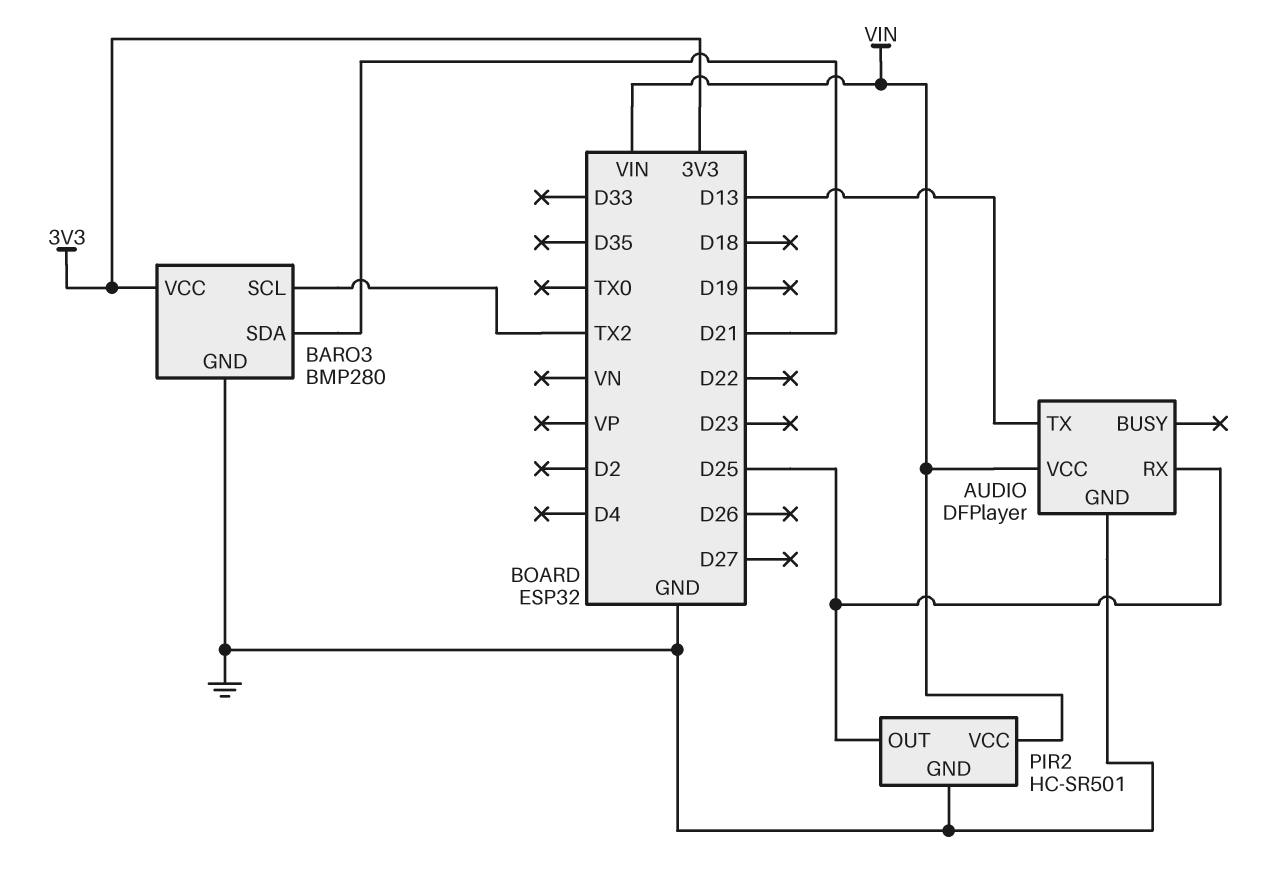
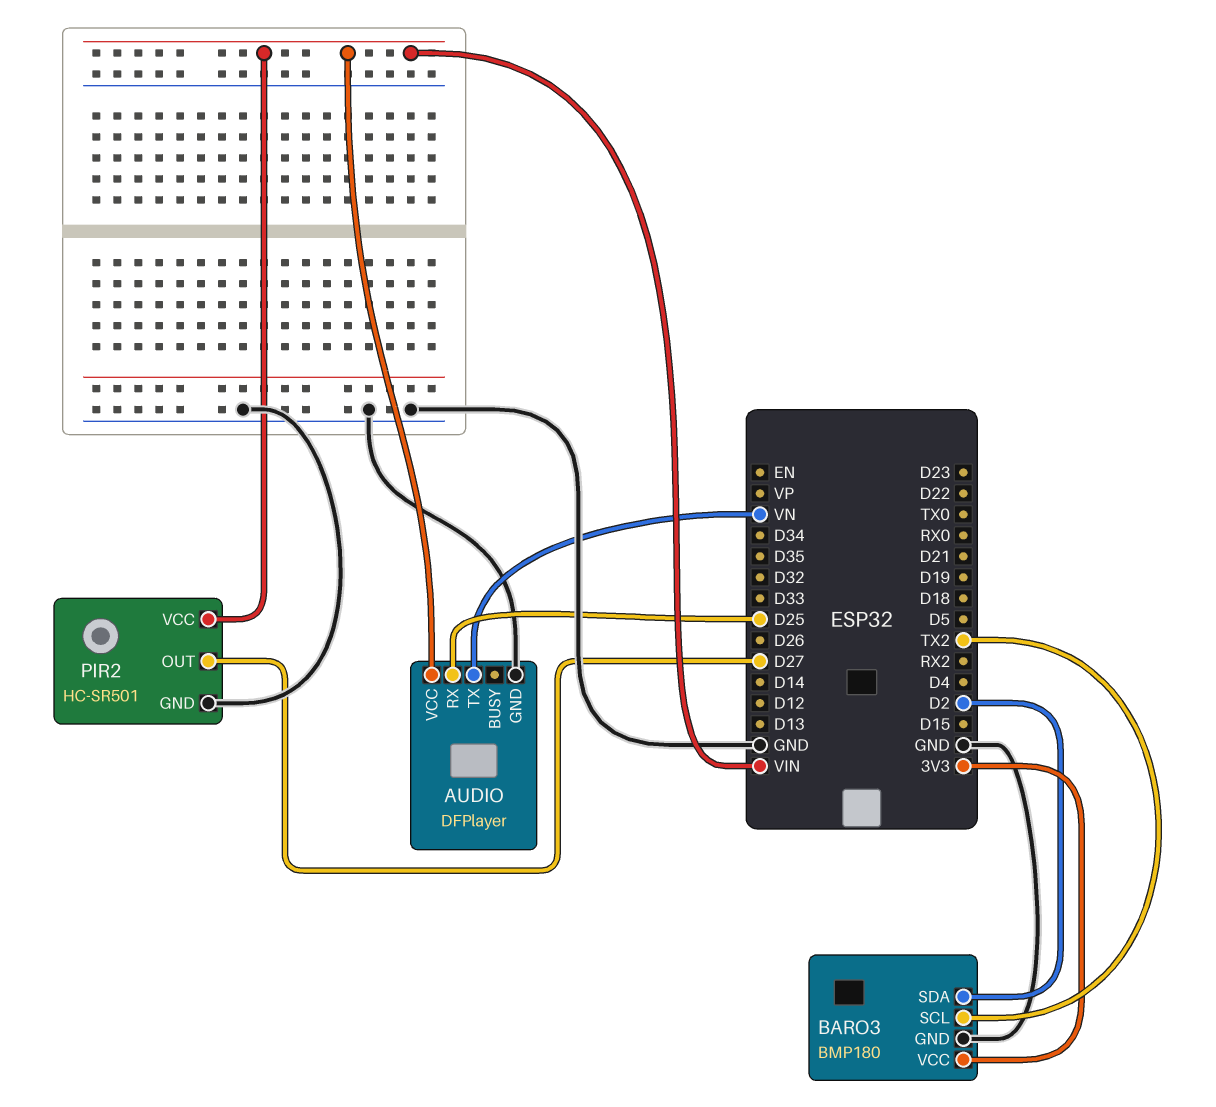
AUDIO pin TX: D13 -> VN
BARO3: BMP280 -> BMP180
BARO3 pin SDA: D21 -> D2
PIR2 pin OUT: D25 -> D27

